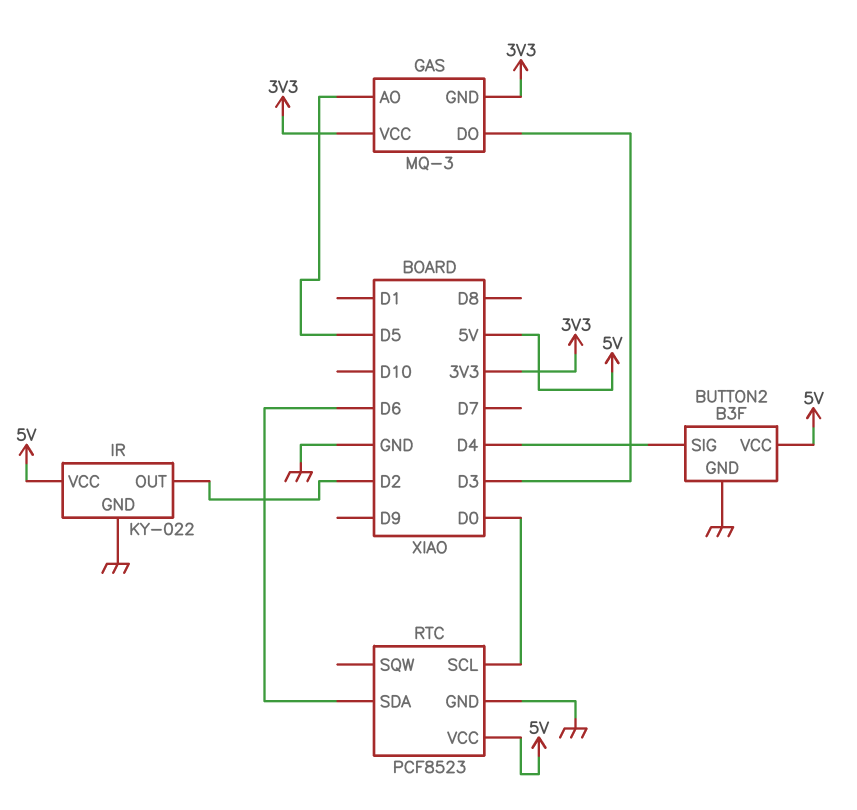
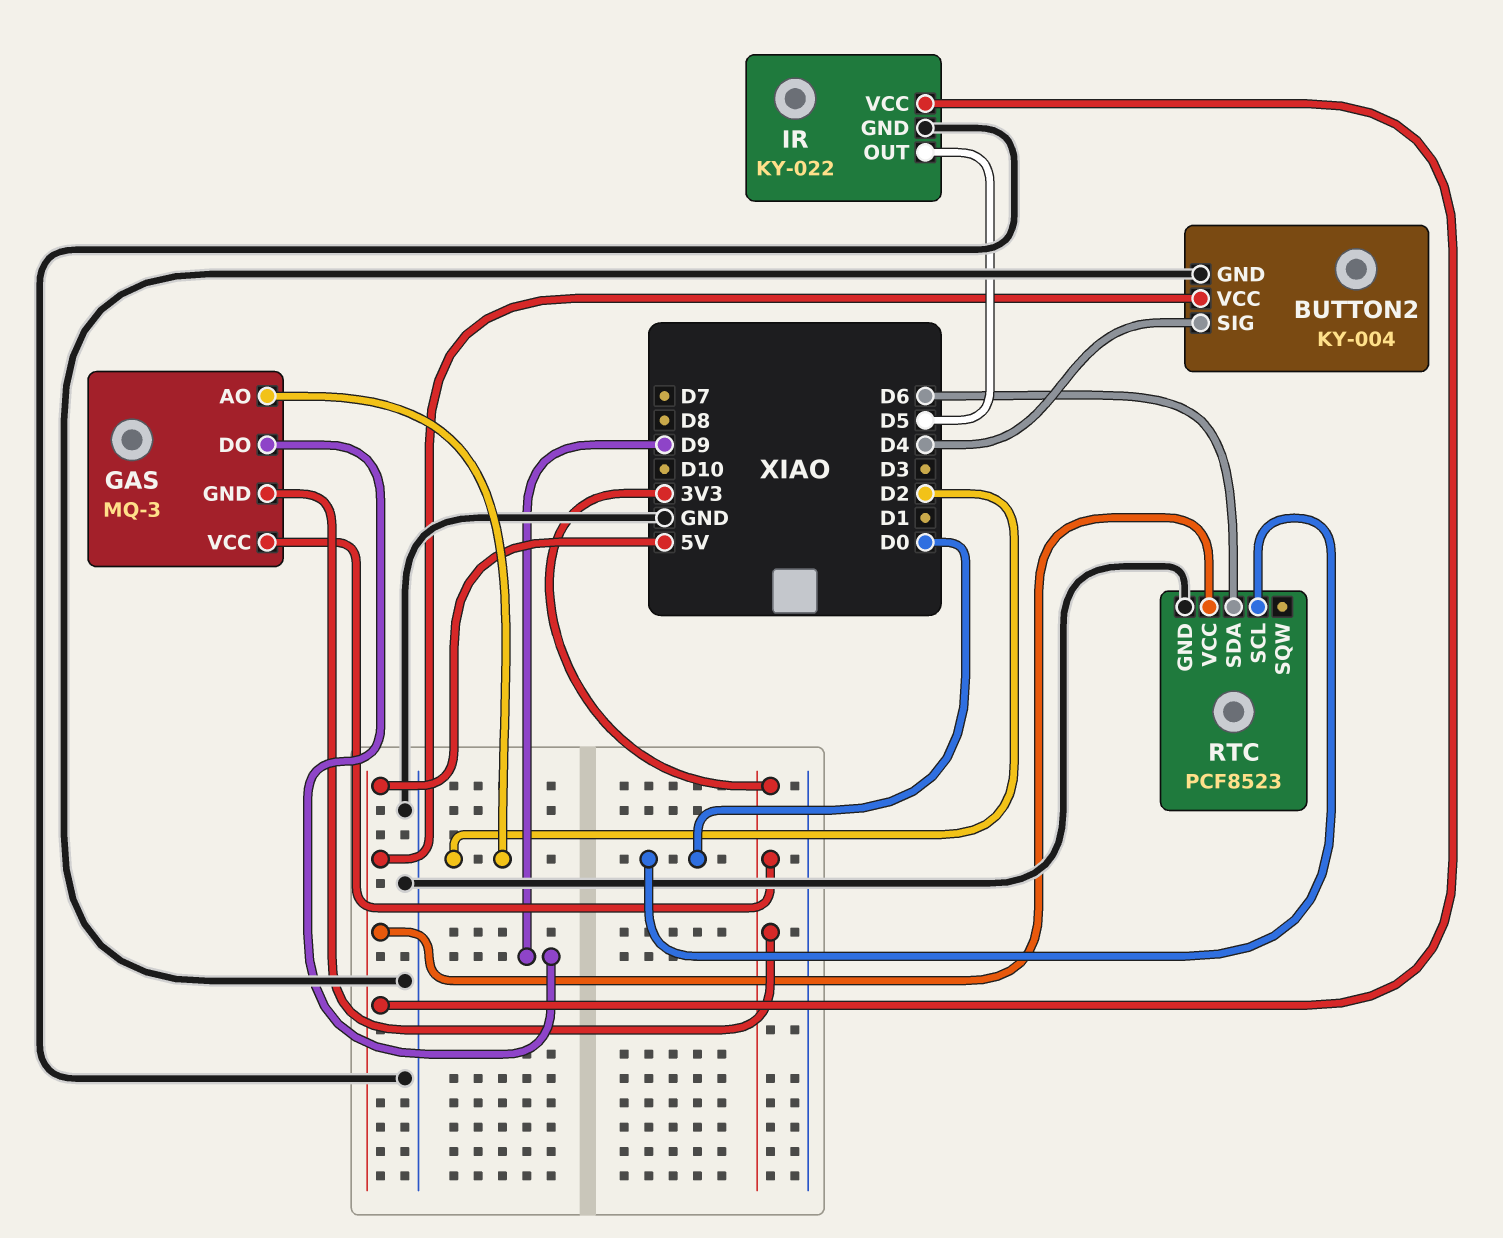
BUTTON2: B3F -> KY-004
GAS pin AO: D5 -> D2
GAS pin DO: D3 -> D9
IR pin OUT: D2 -> D5

